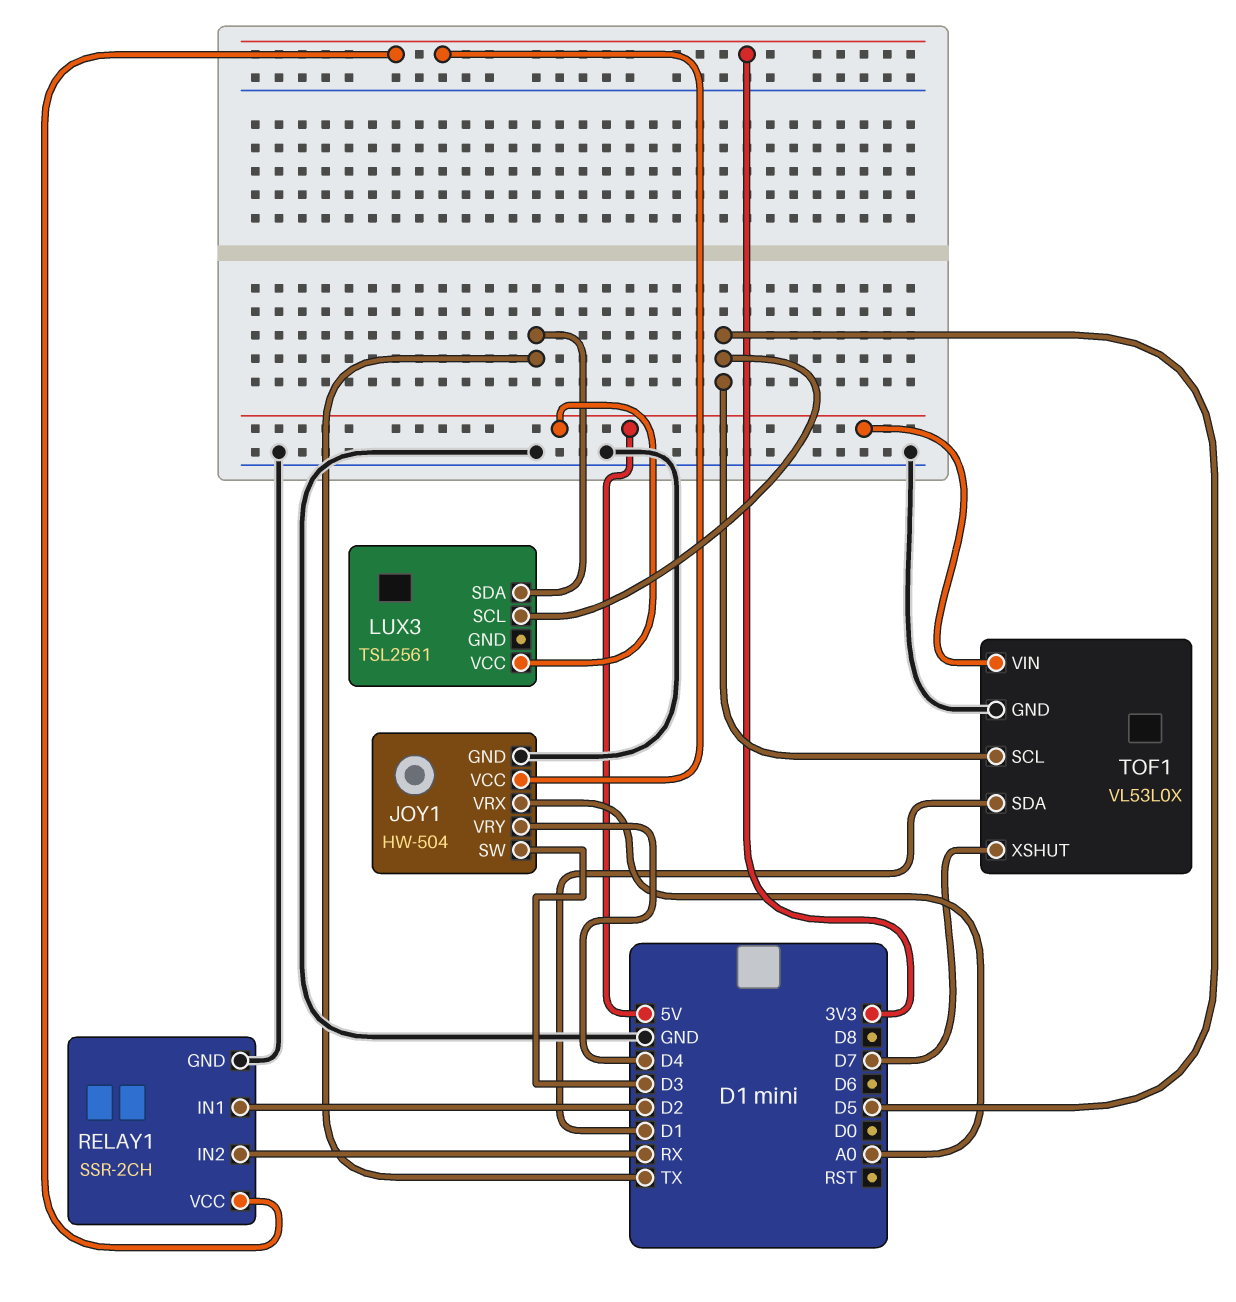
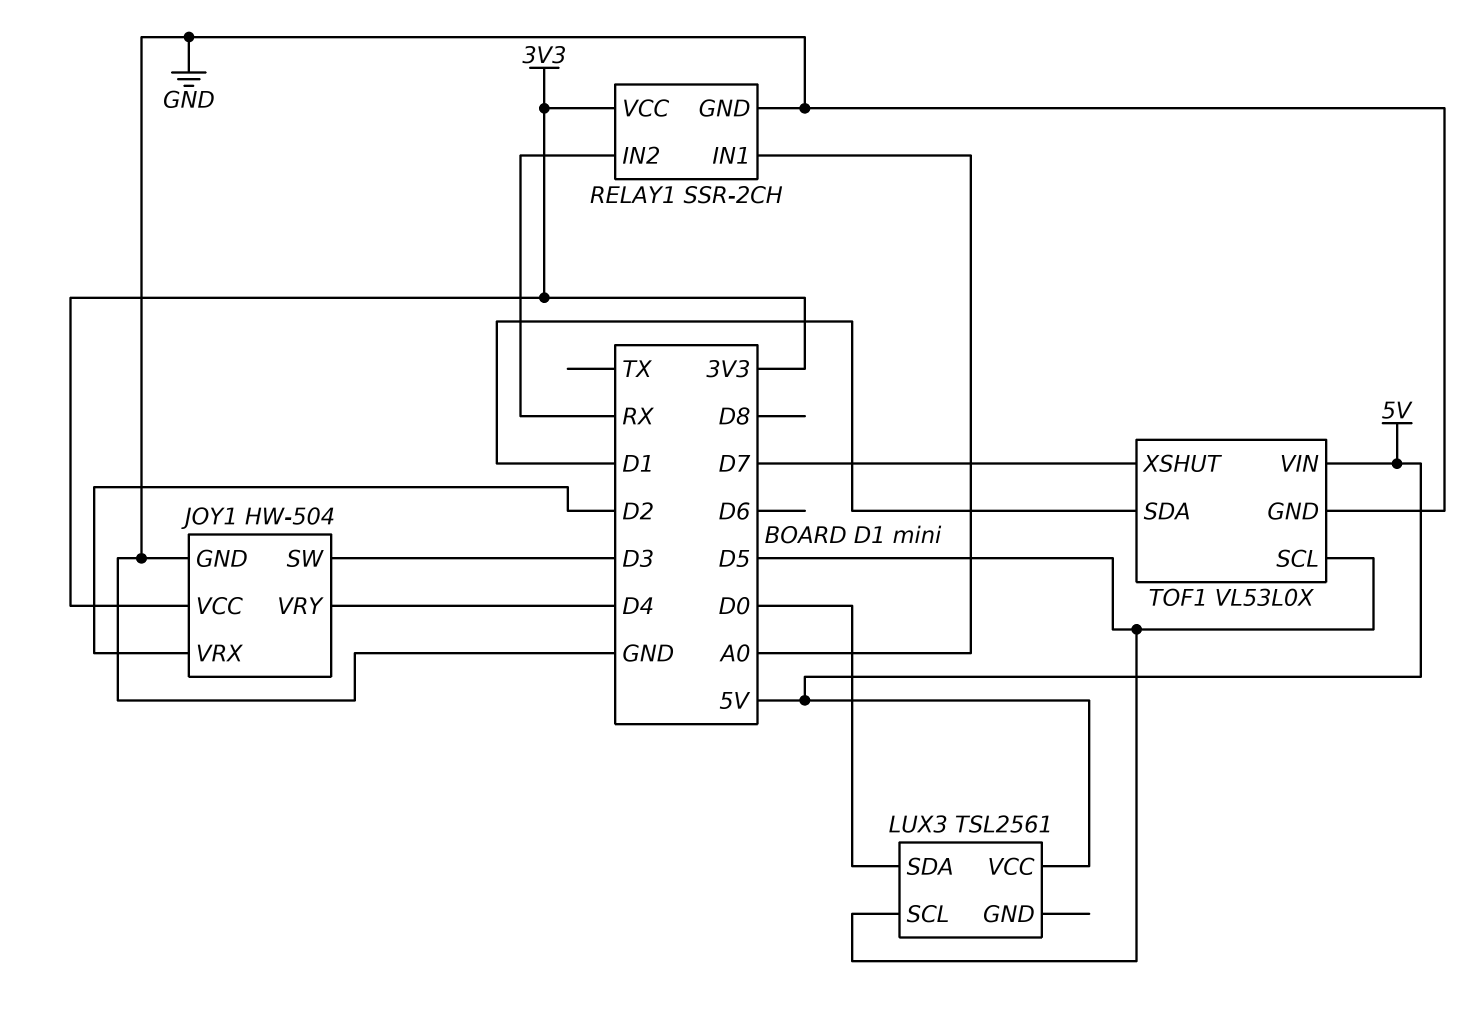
JOY1 pin VRX: A0 -> D2
LUX3 pin SDA: TX -> D0
RELAY1 pin IN1: D2 -> A0

